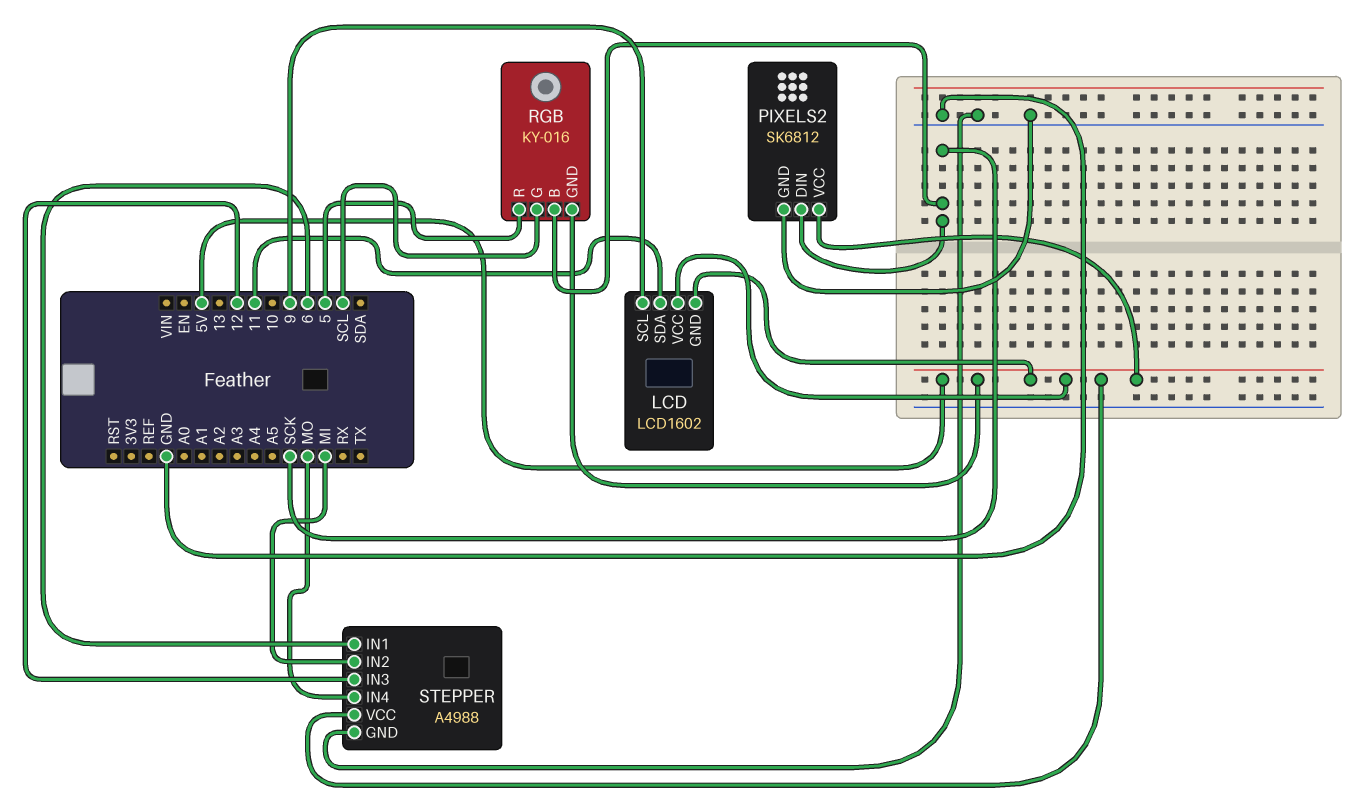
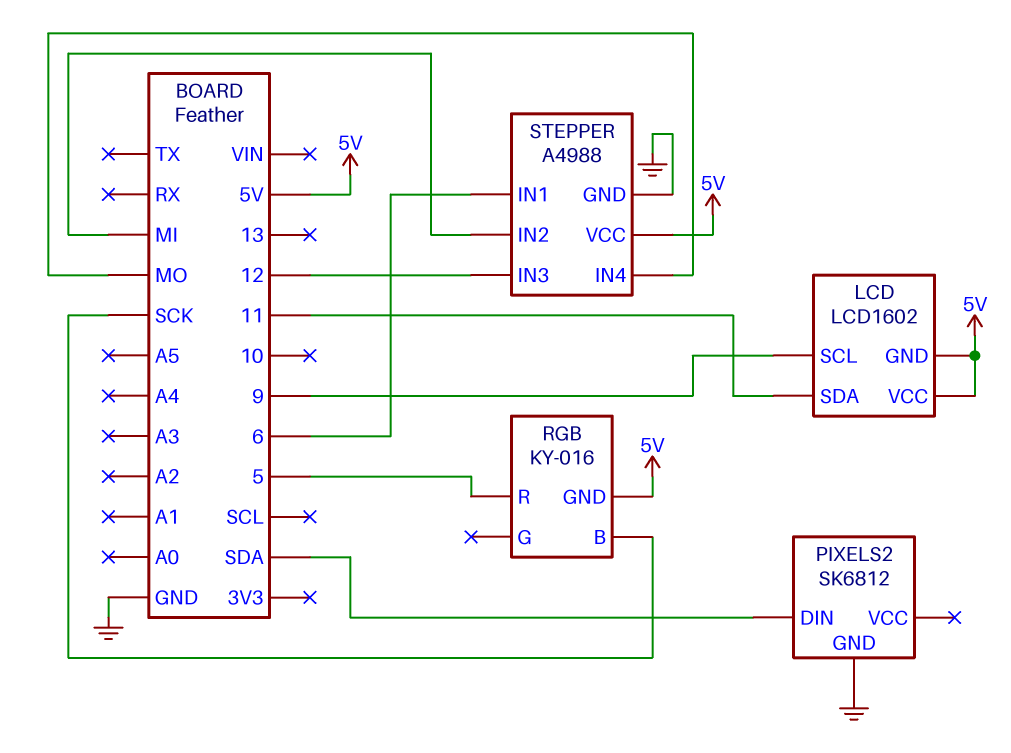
PIXELS2 pin DIN: SCK -> SDA
PIXELS2 pin VCC: 5V -> none
RGB pin G: SCL -> none

